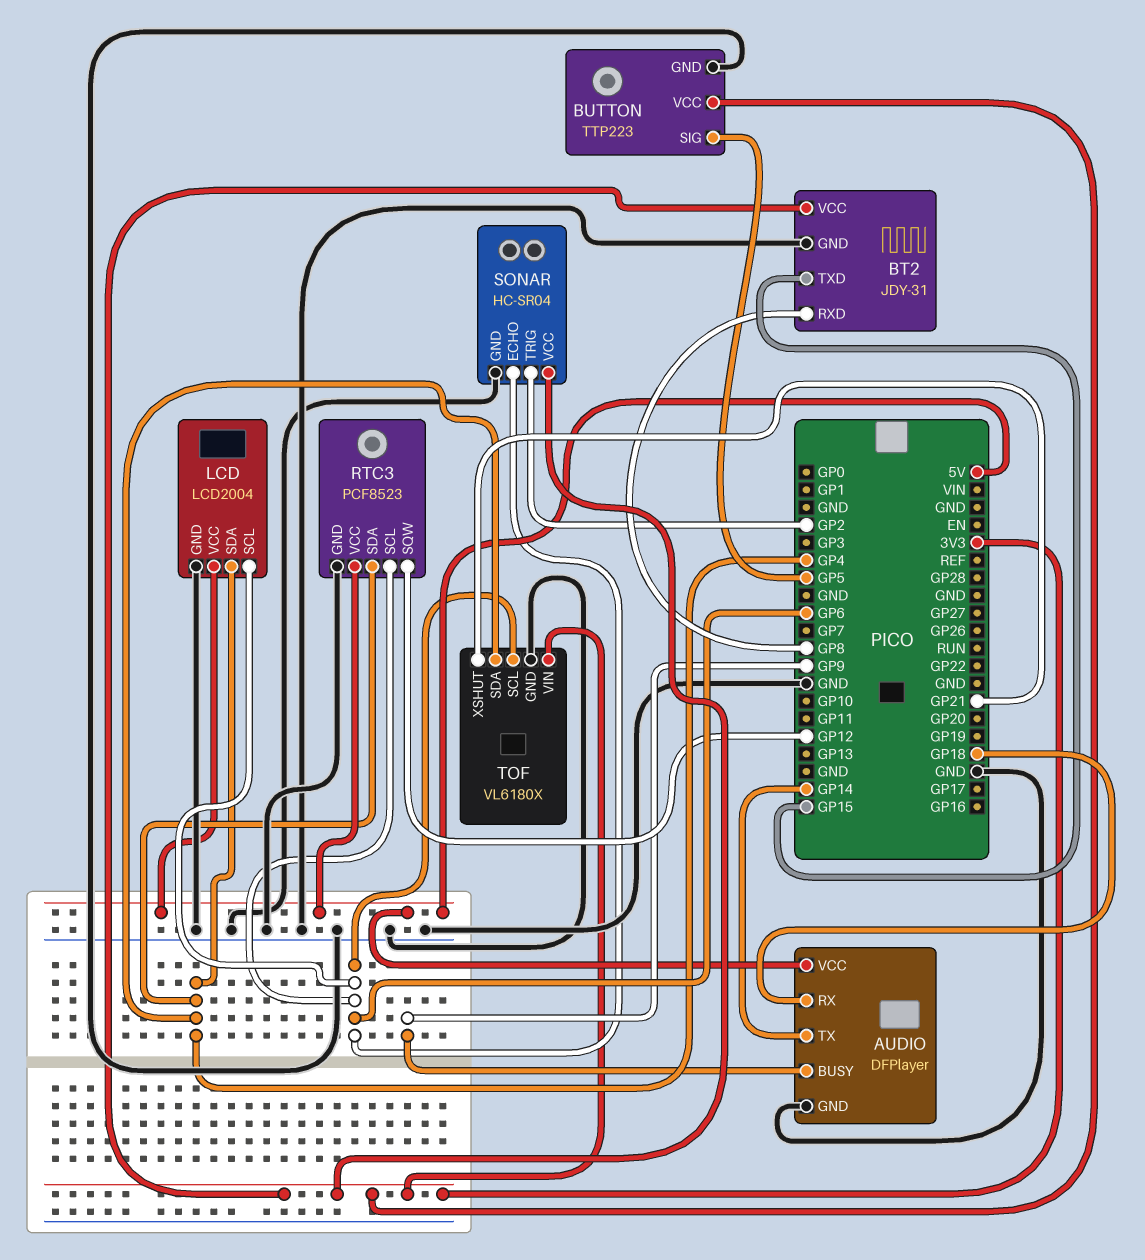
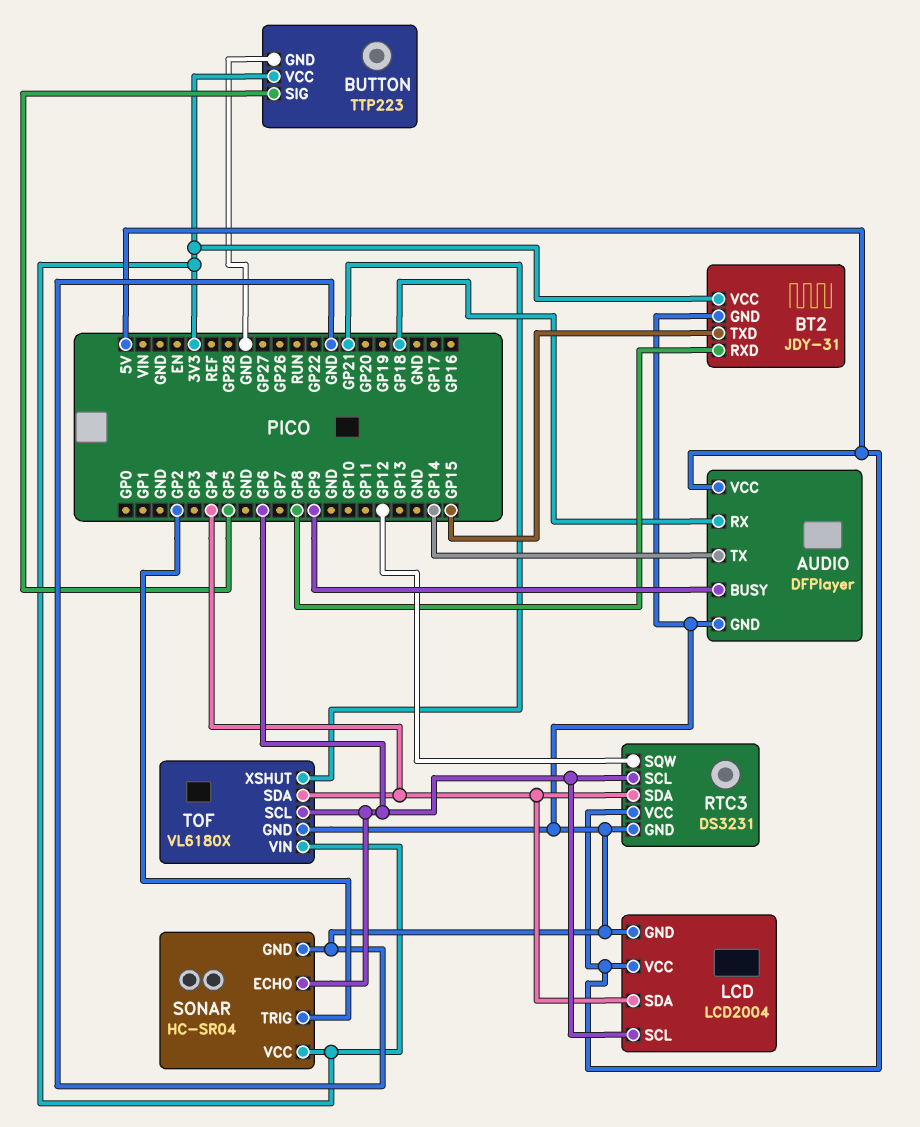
RTC3: PCF8523 -> DS3231

